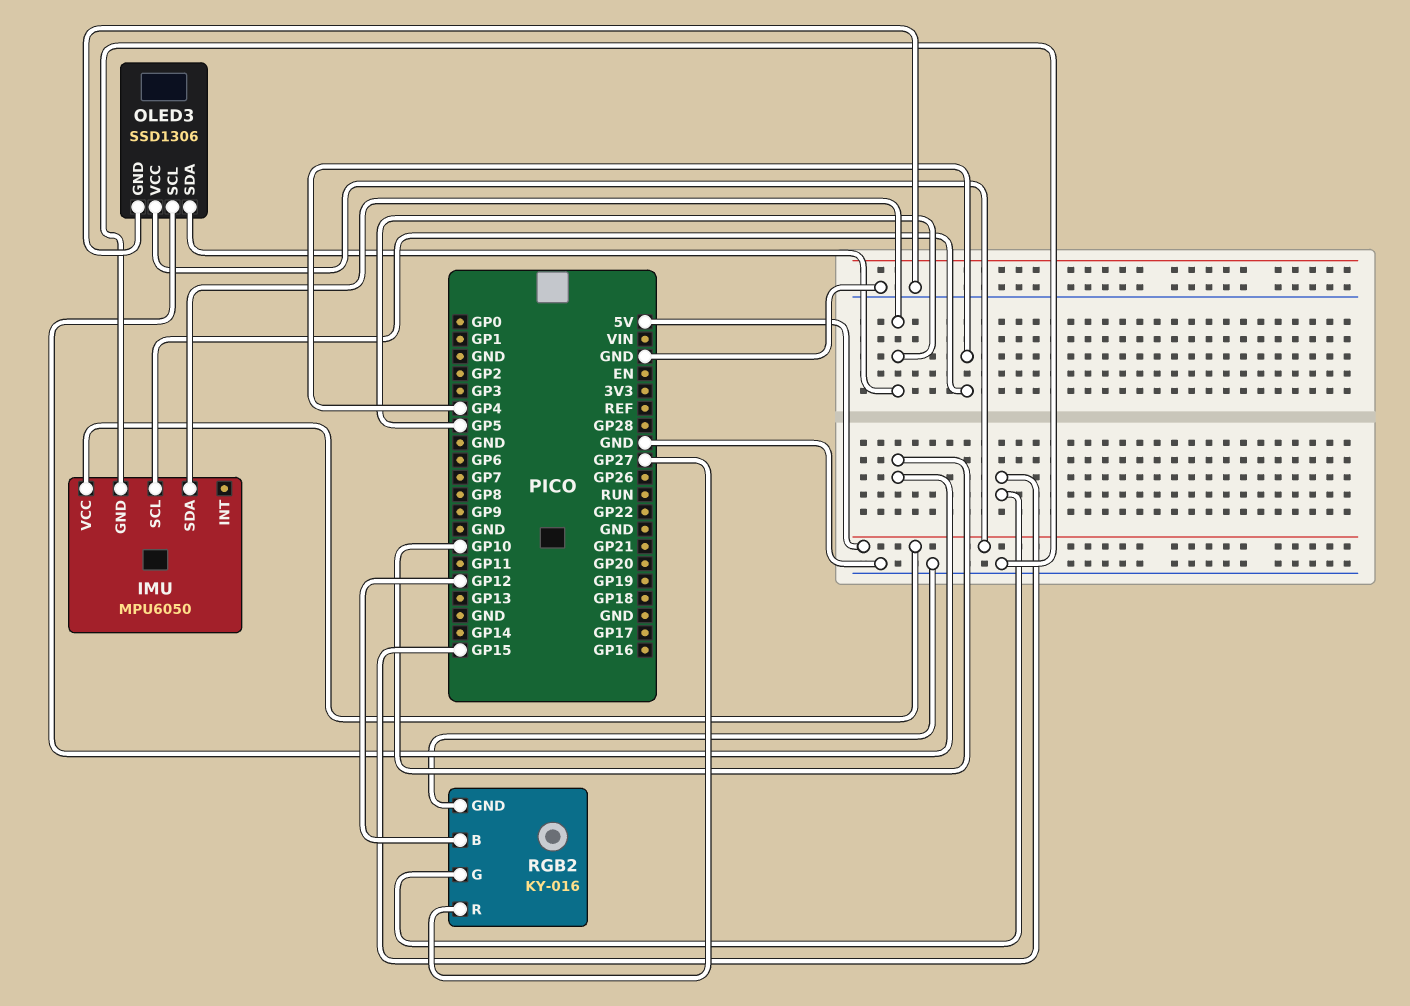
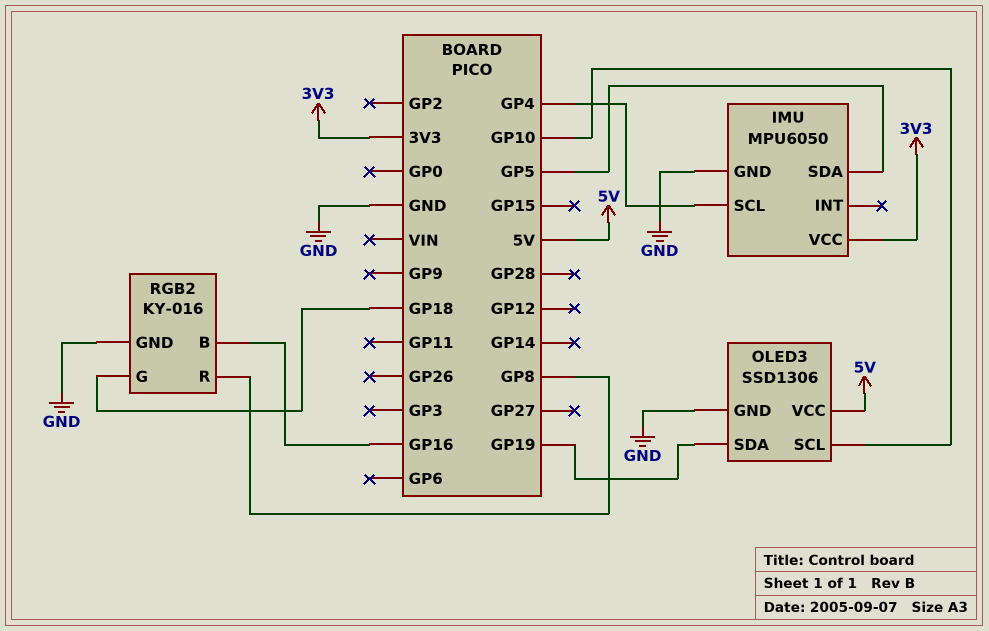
IMU pin VCC: 5V -> 3V3
OLED3 pin SDA: GP5 -> GP19
RGB2 pin B: GP12 -> GP16
RGB2 pin G: GP15 -> GP18
RGB2 pin R: GP27 -> GP8

